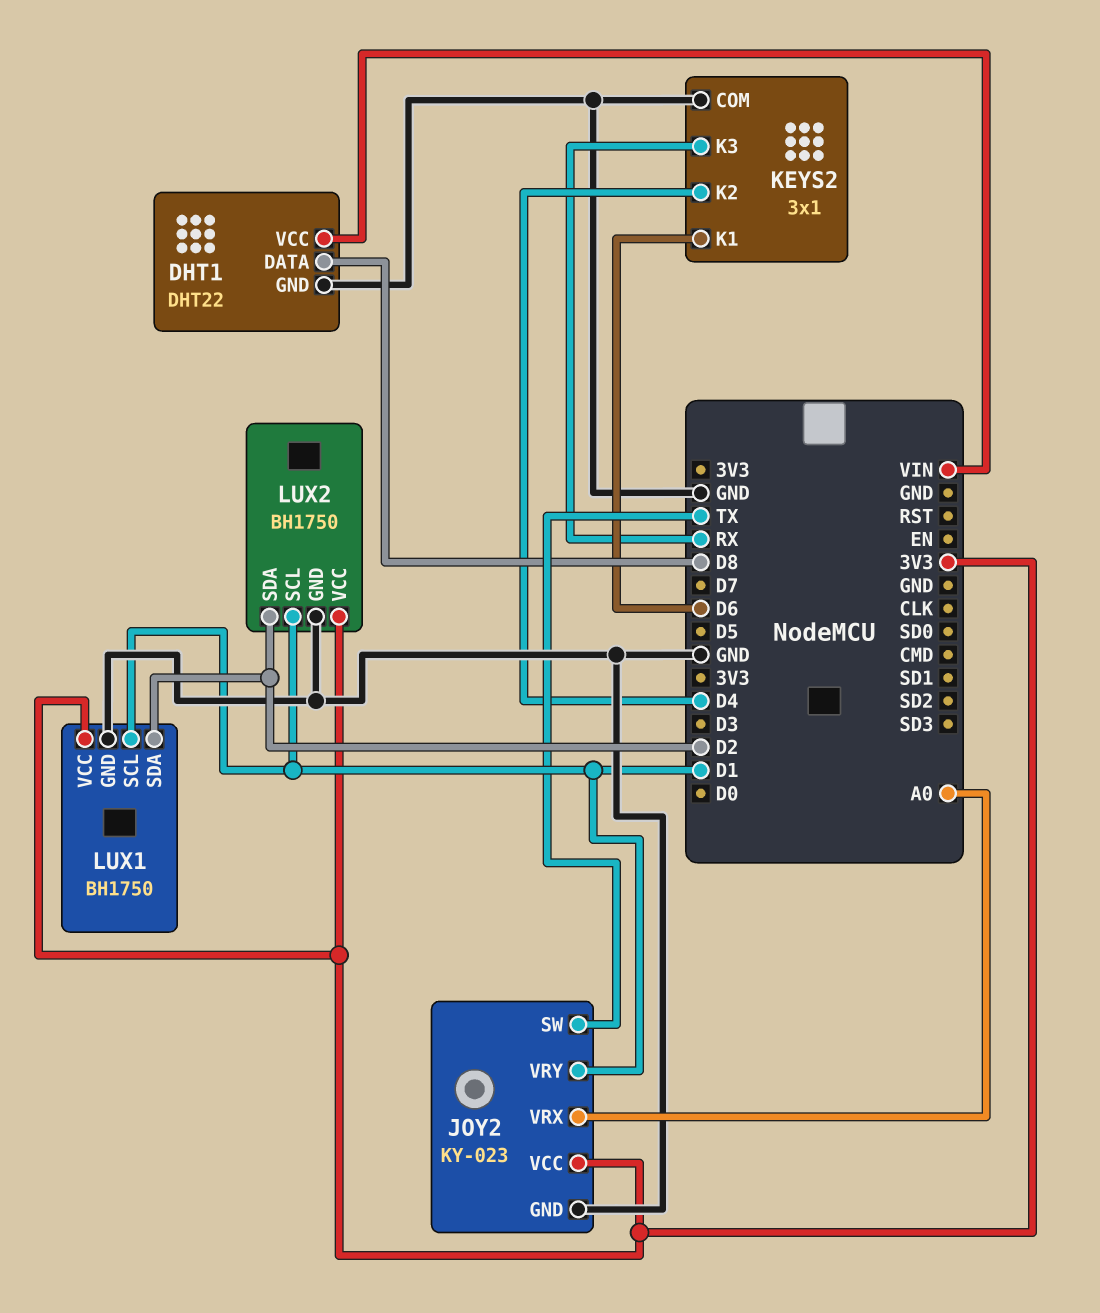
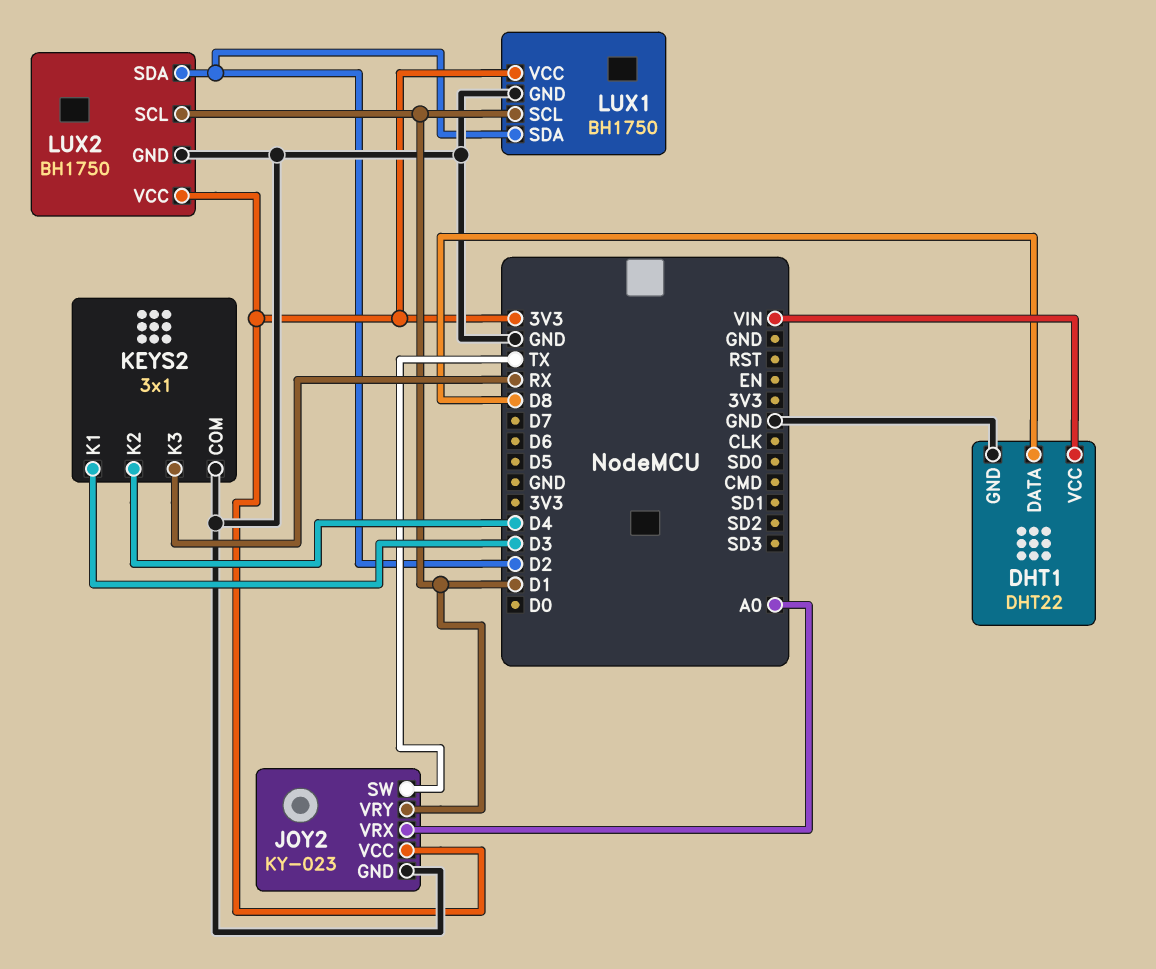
KEYS2 pin K1: D6 -> D3

